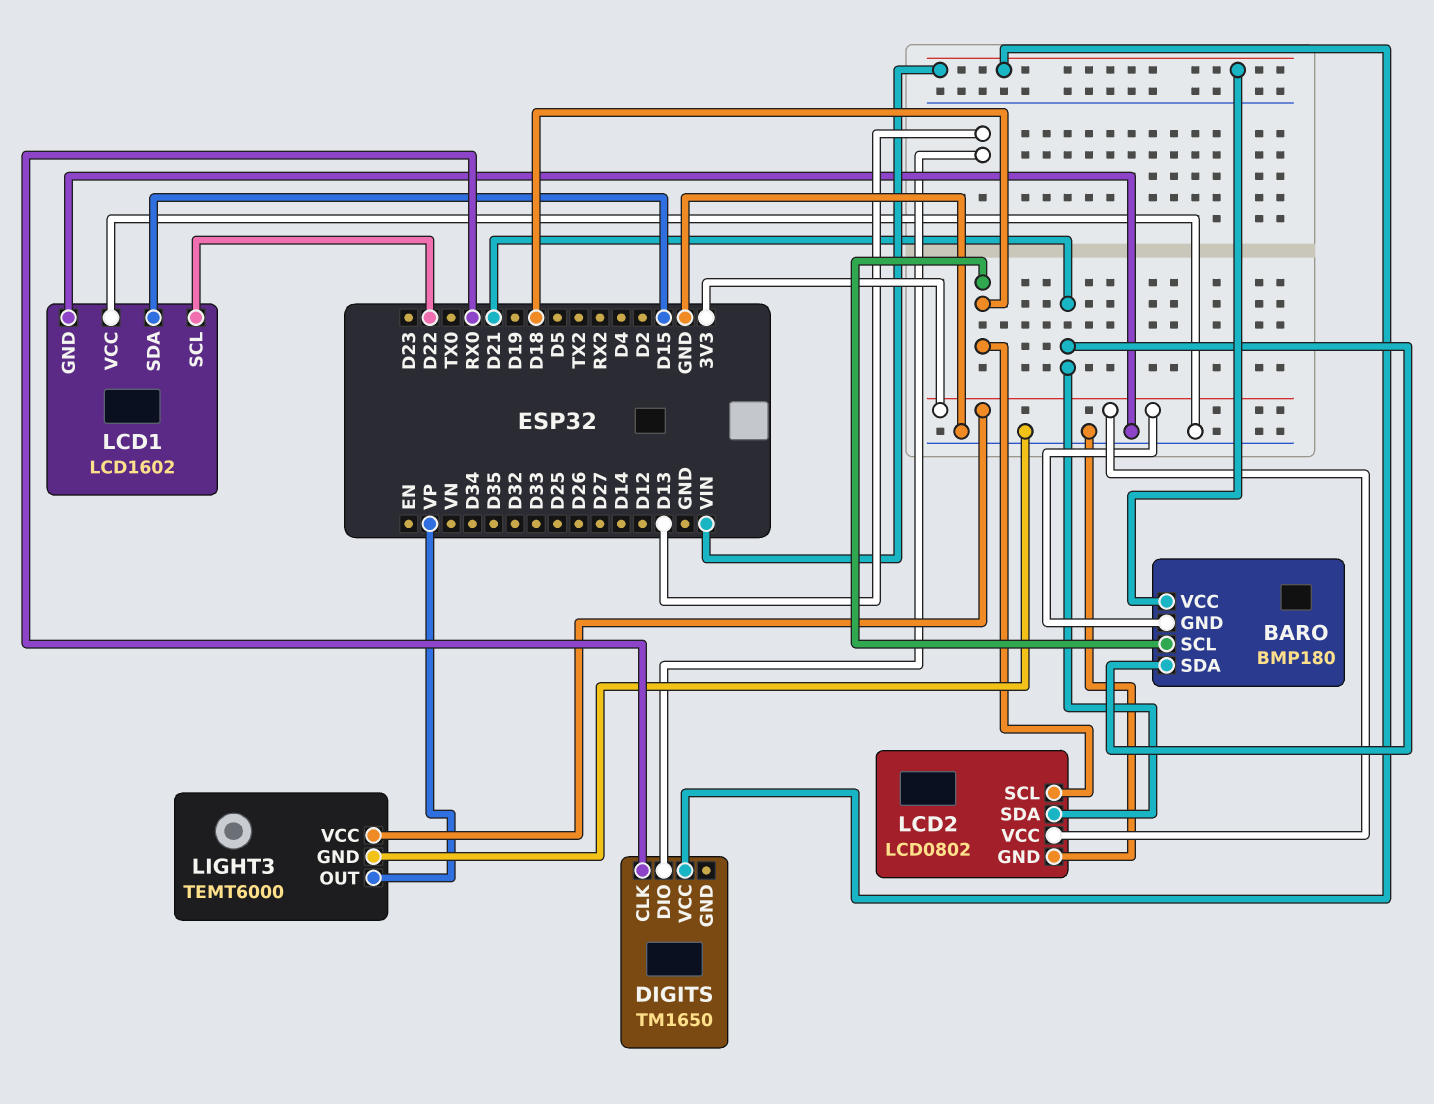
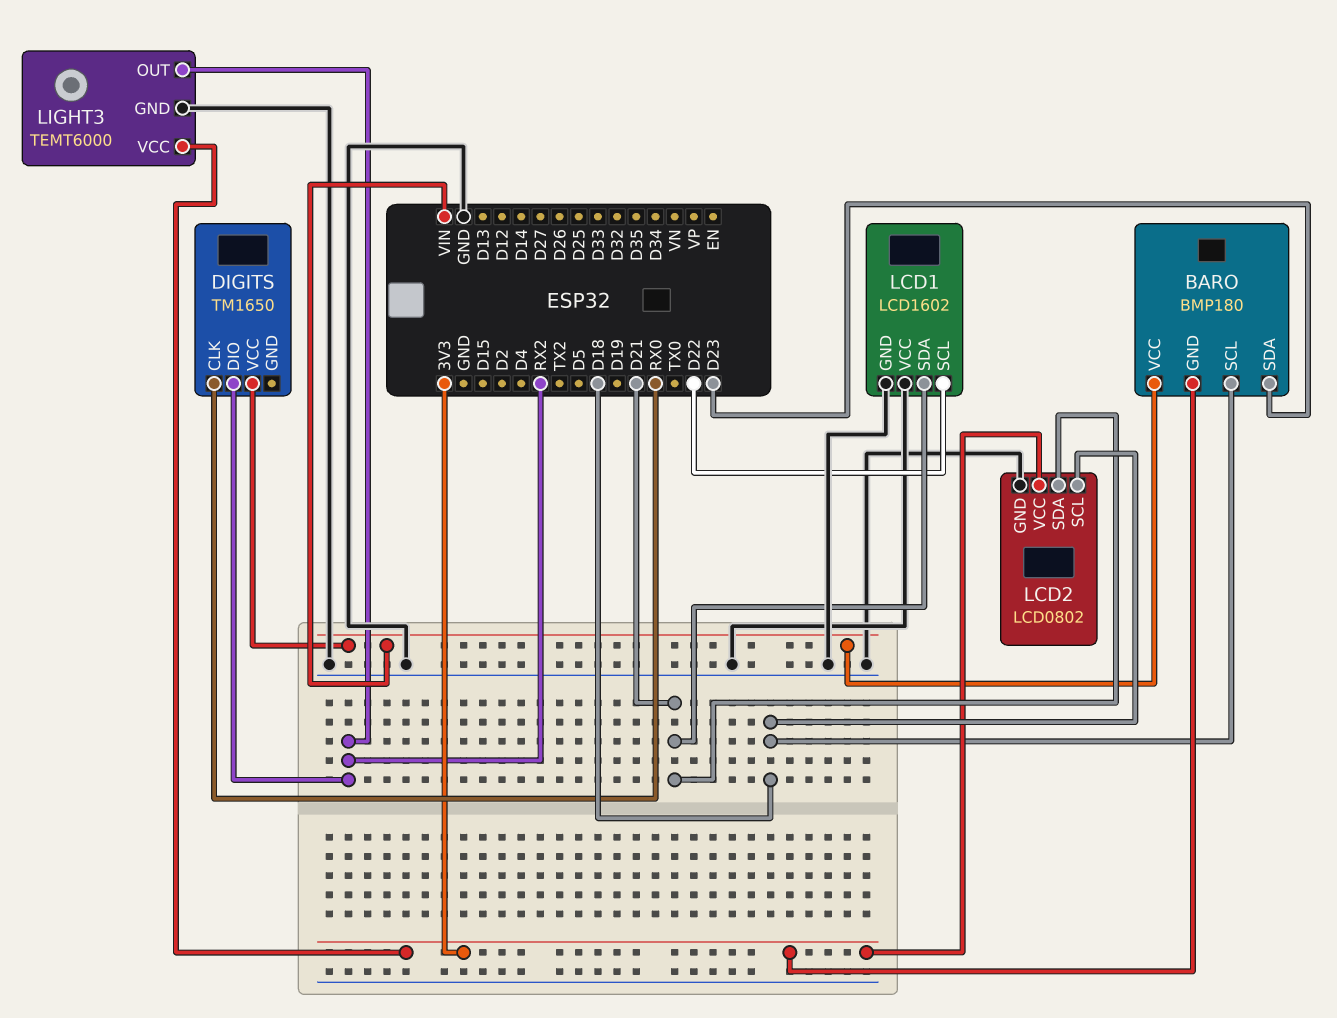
BARO pin SDA: D21 -> D23
DIGITS pin DIO: D13 -> RX2
LCD1 pin SDA: D15 -> D21
LIGHT3 pin OUT: VP -> RX2

